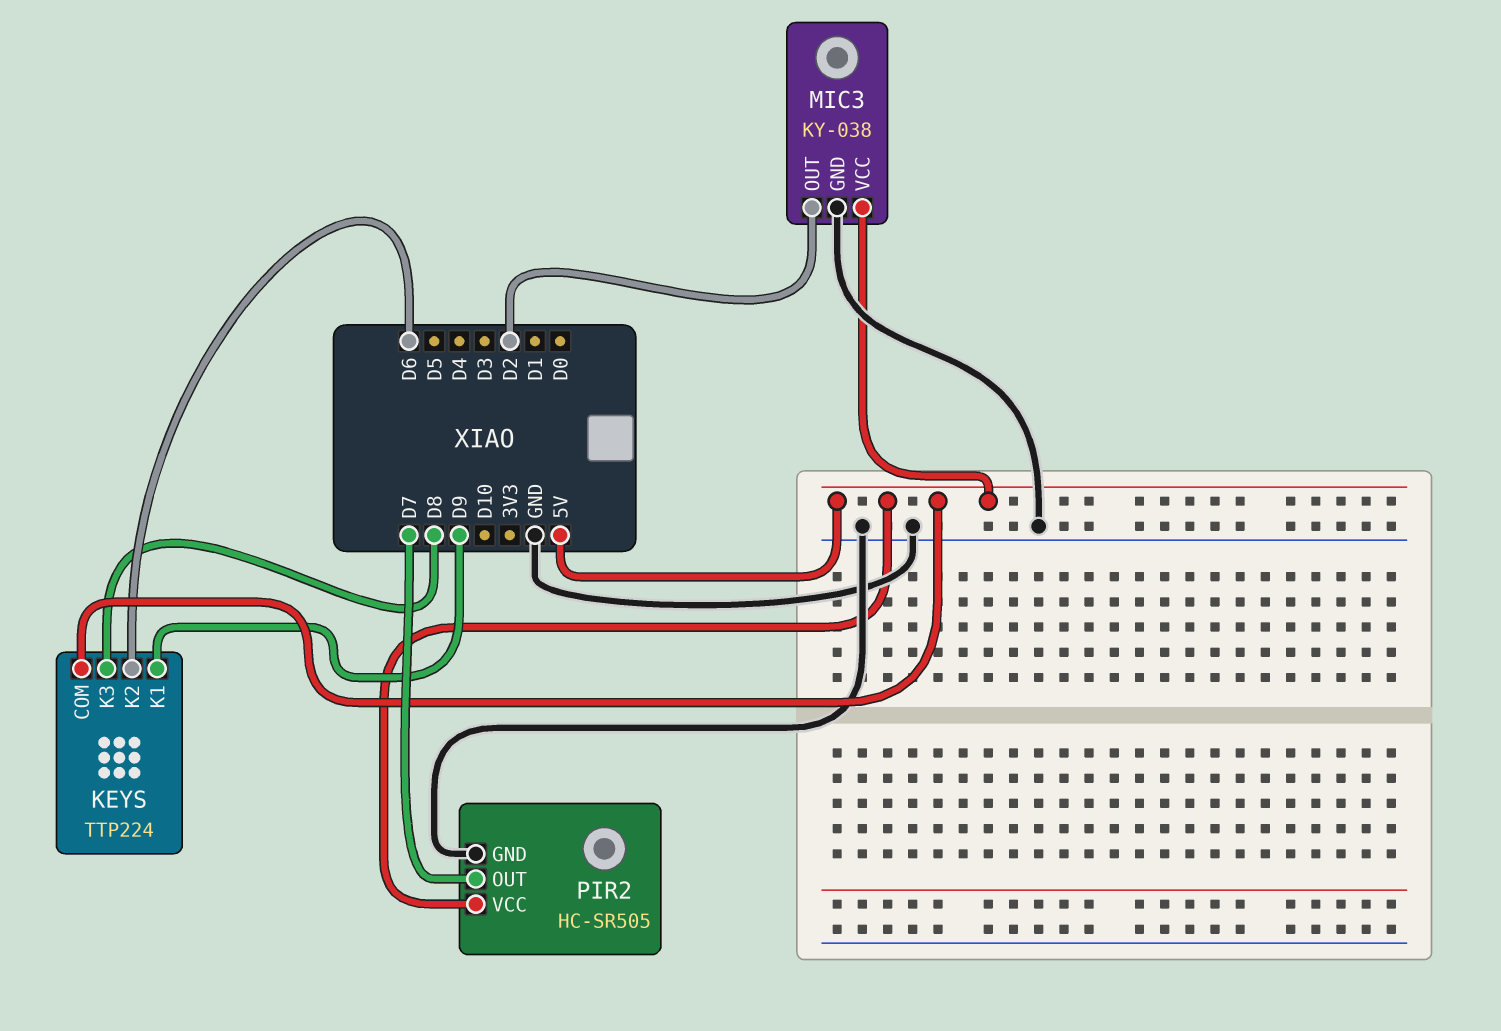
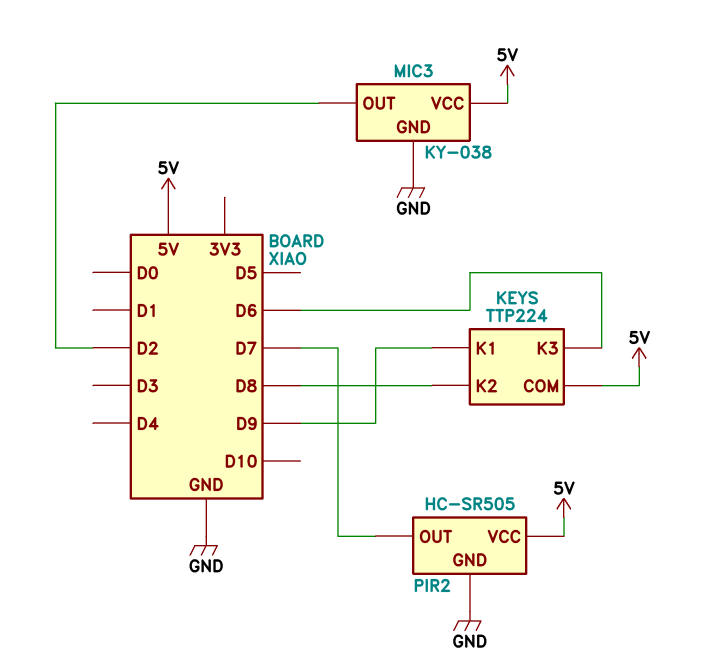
KEYS pin K2: D6 -> D8
KEYS pin K3: D8 -> D6

